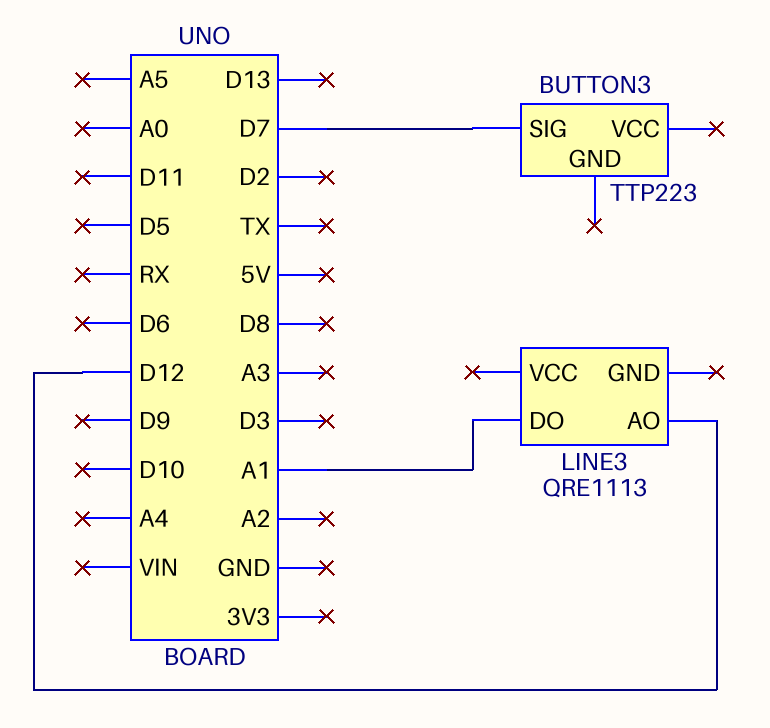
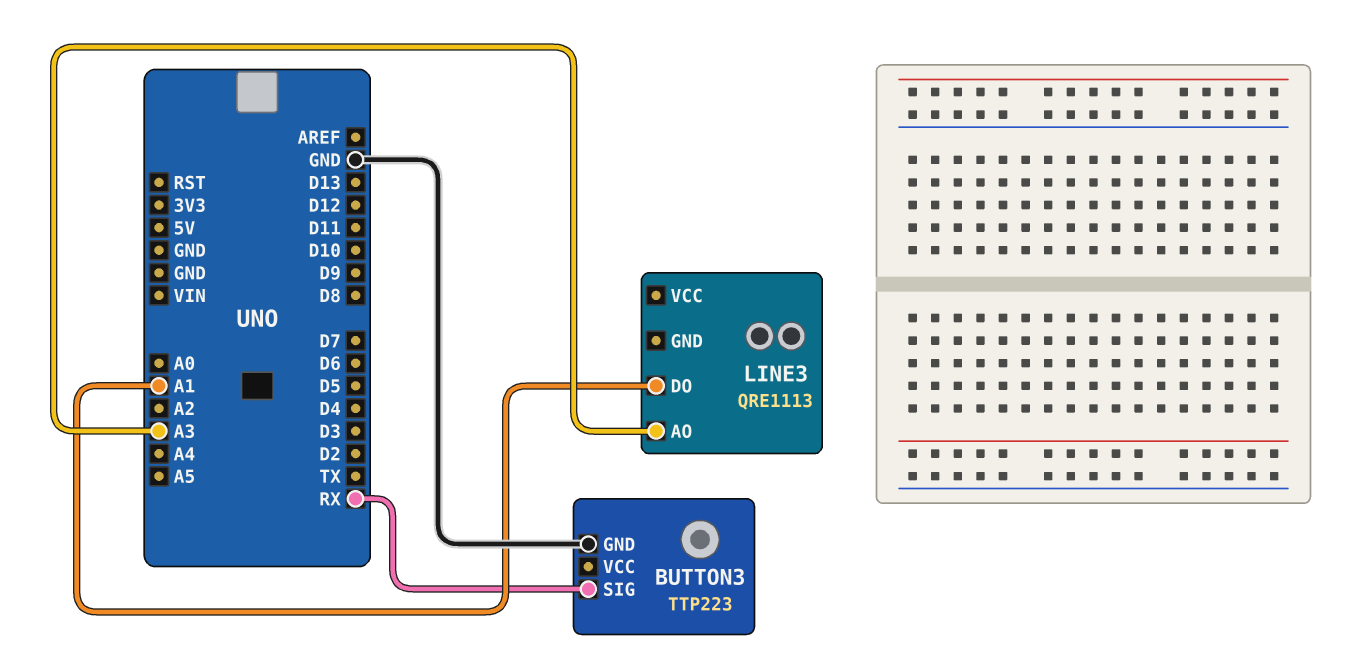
BUTTON3 pin GND: none -> GND
BUTTON3 pin SIG: D7 -> RX
LINE3 pin AO: D12 -> A3

